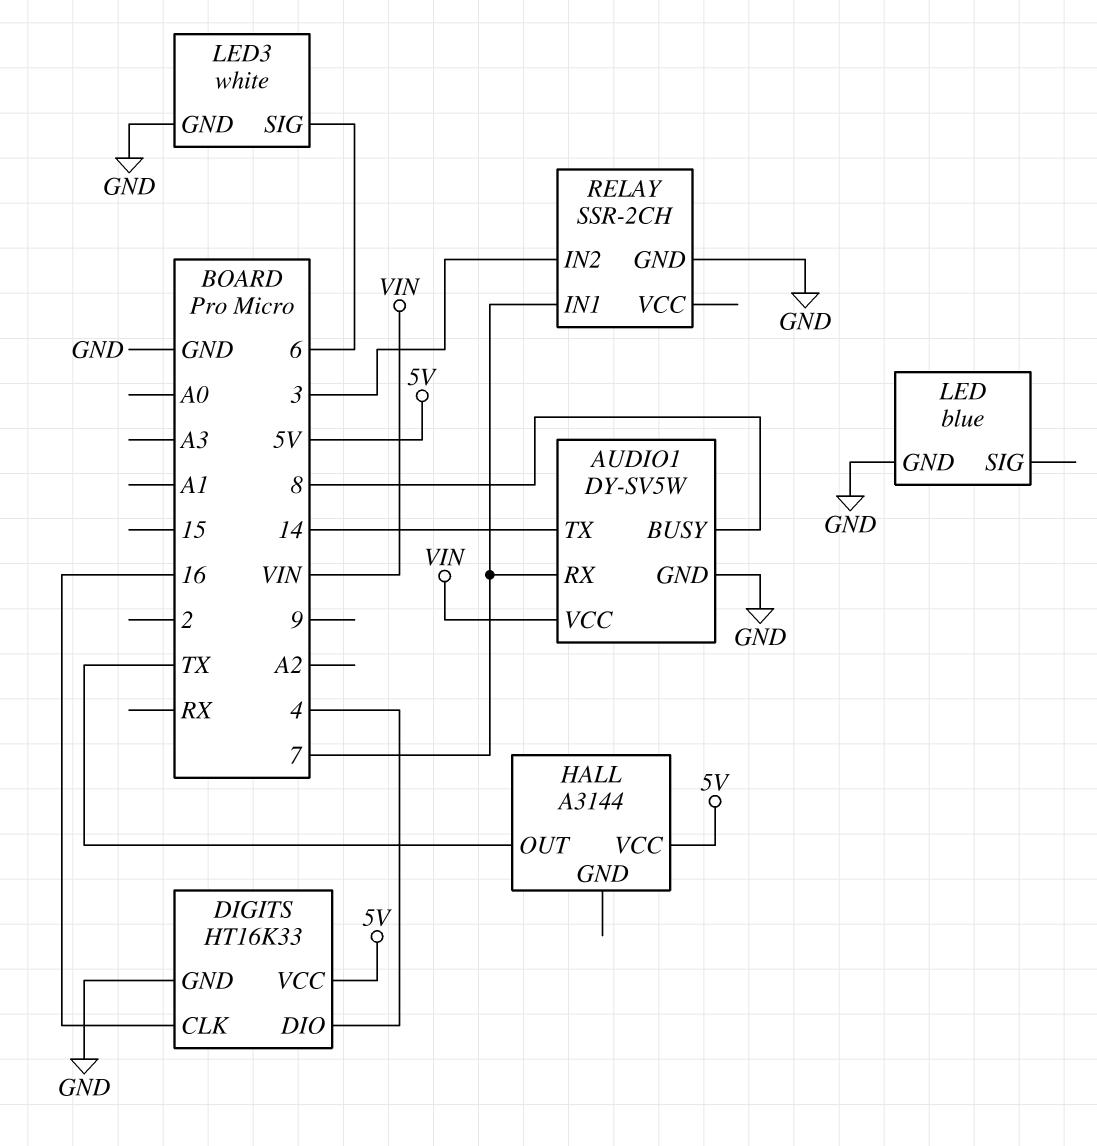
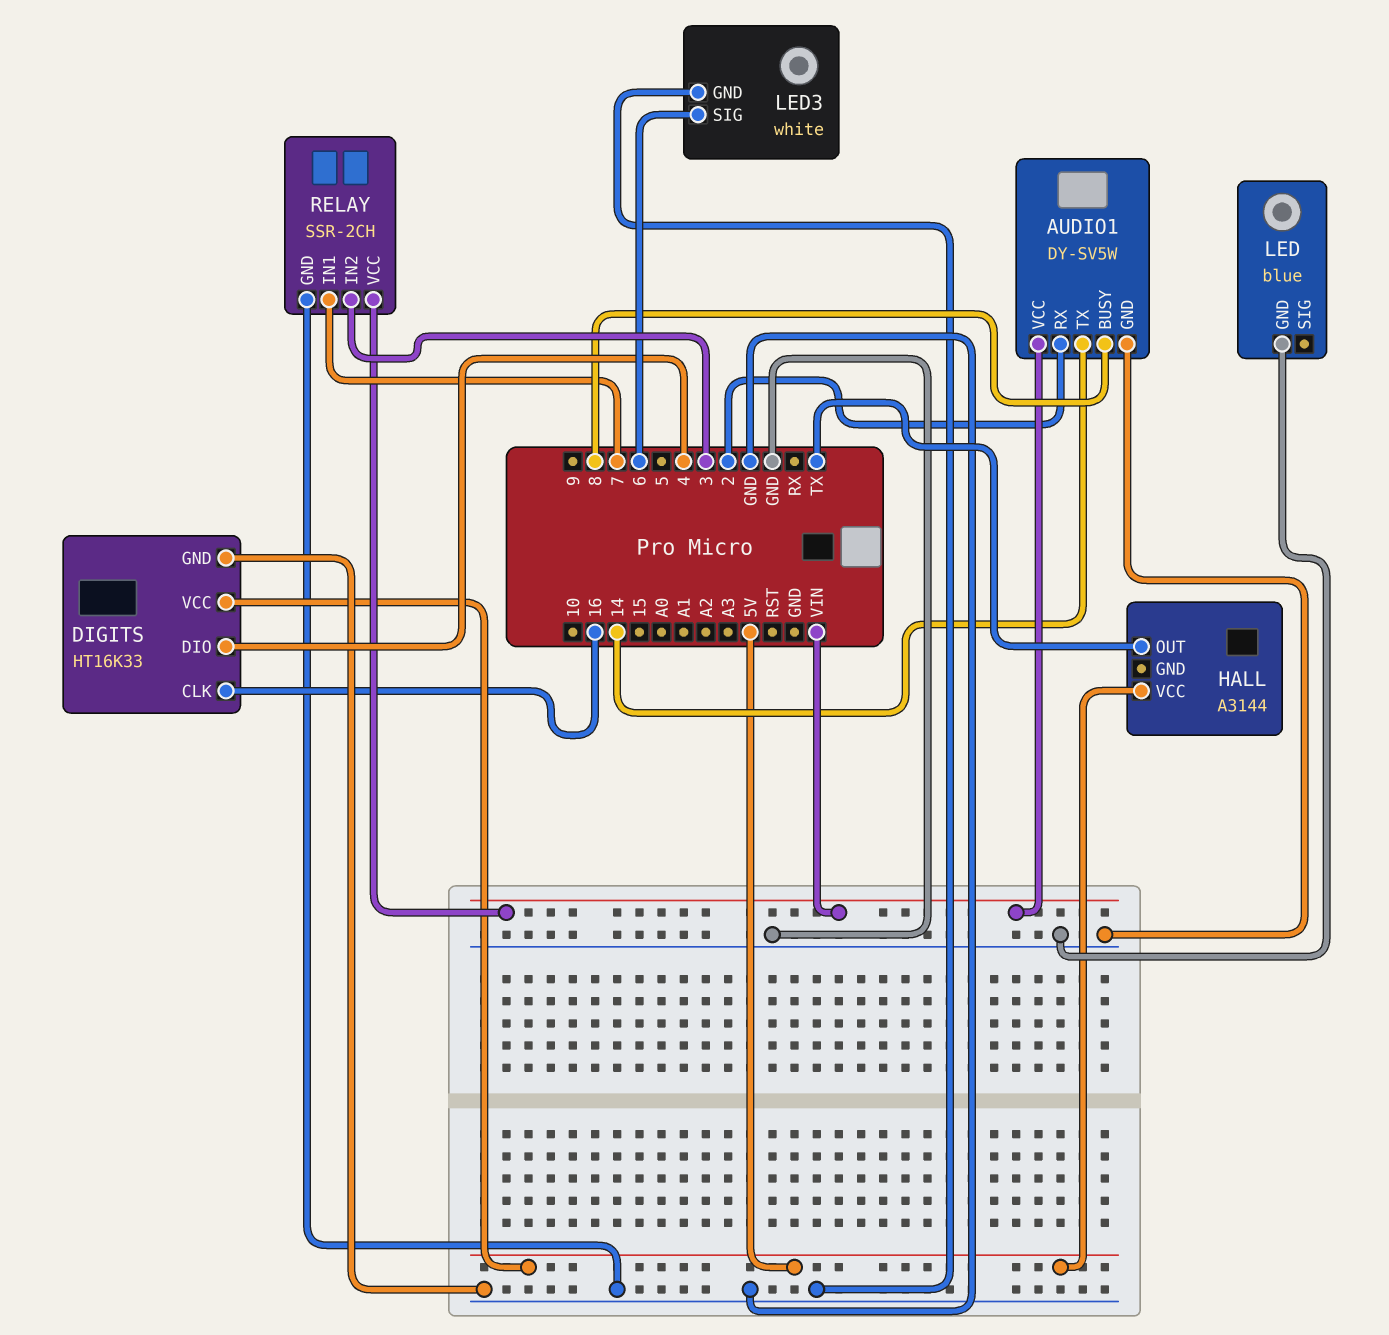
AUDIO1 pin RX: 7 -> 2
RELAY pin VCC: none -> VIN

